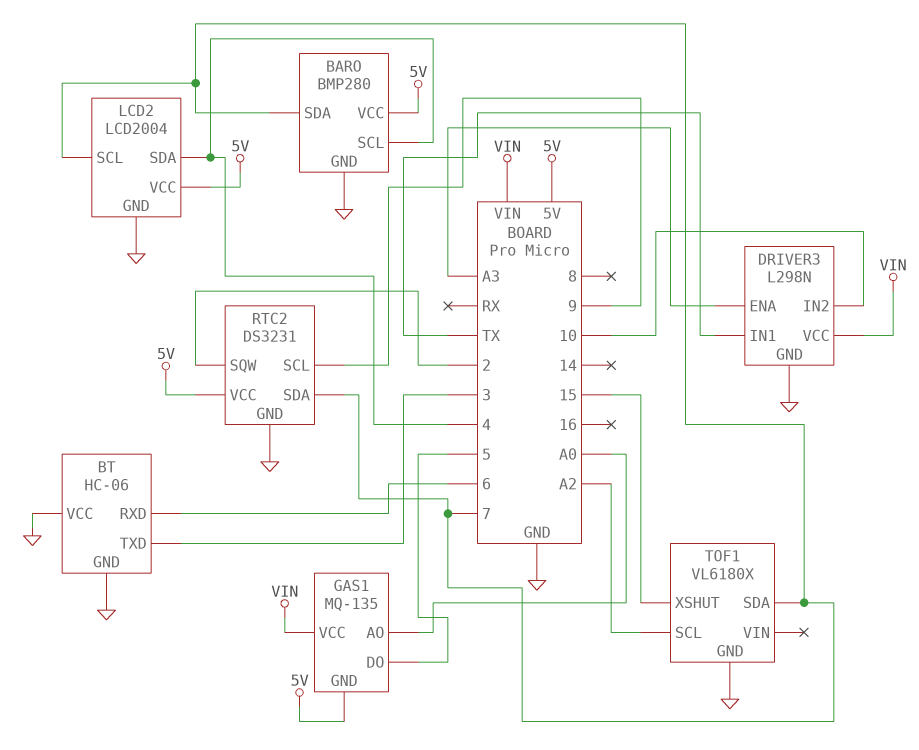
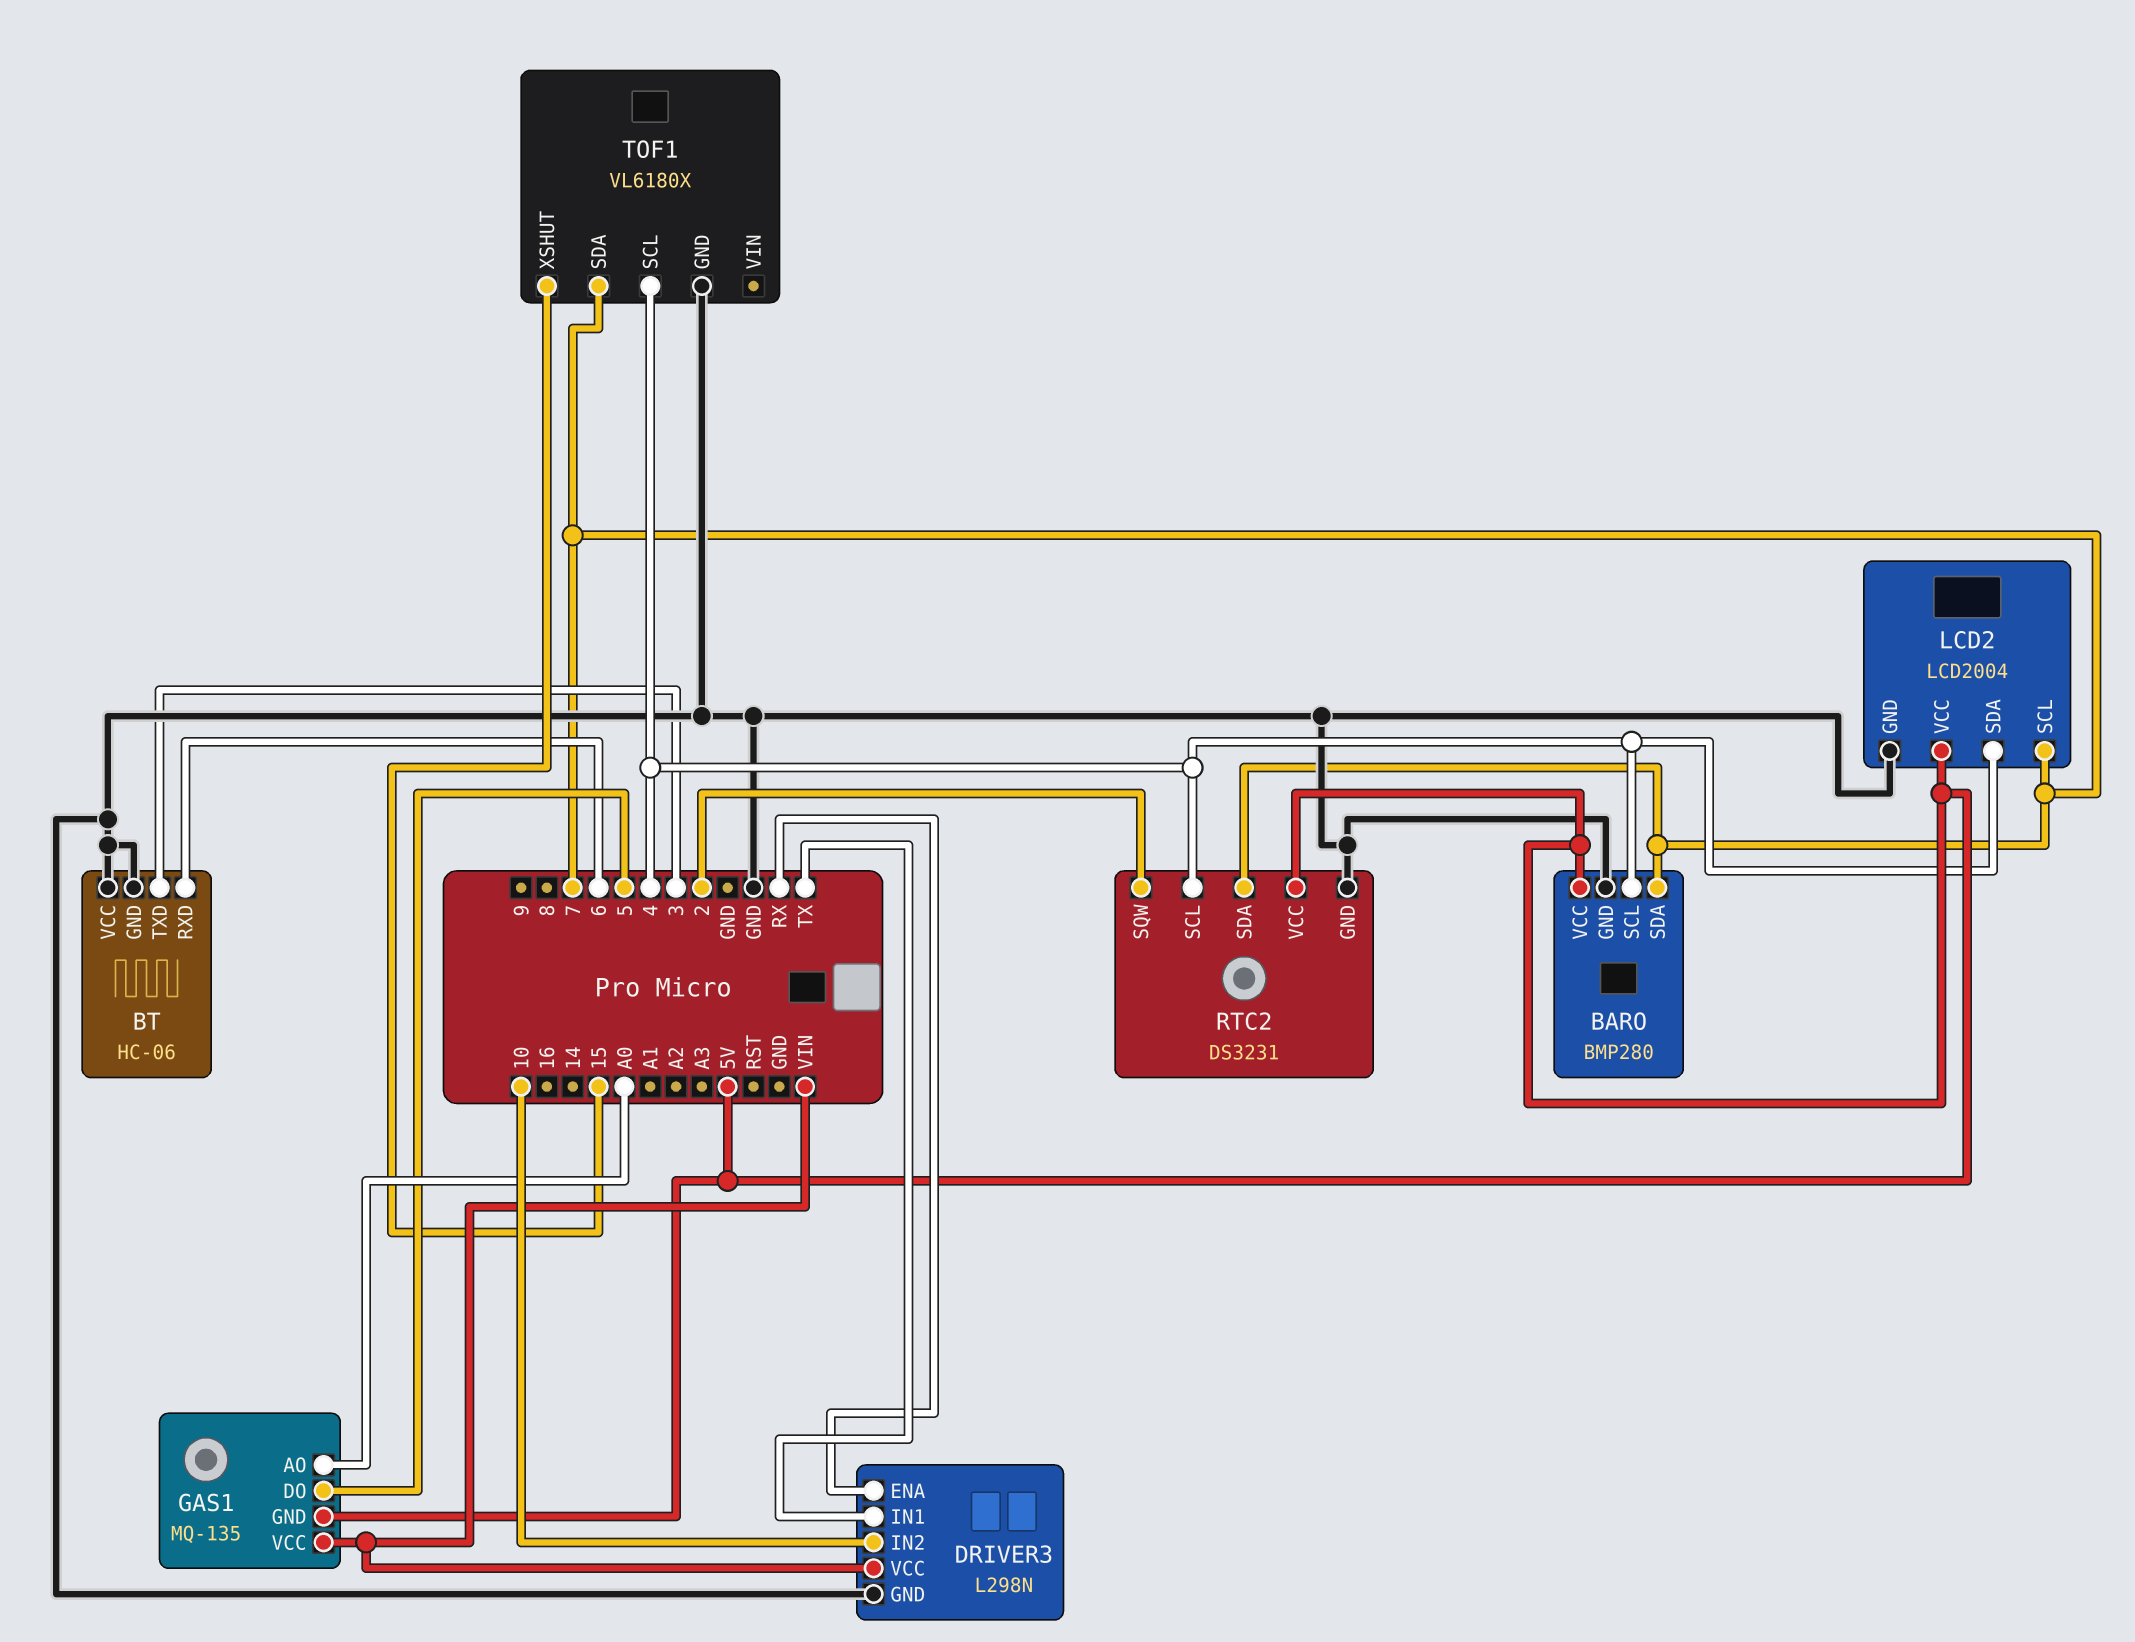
DRIVER3 pin ENA: A3 -> RX
RTC2 pin SCL: 9 -> 4
TOF1 pin SCL: A2 -> 4

